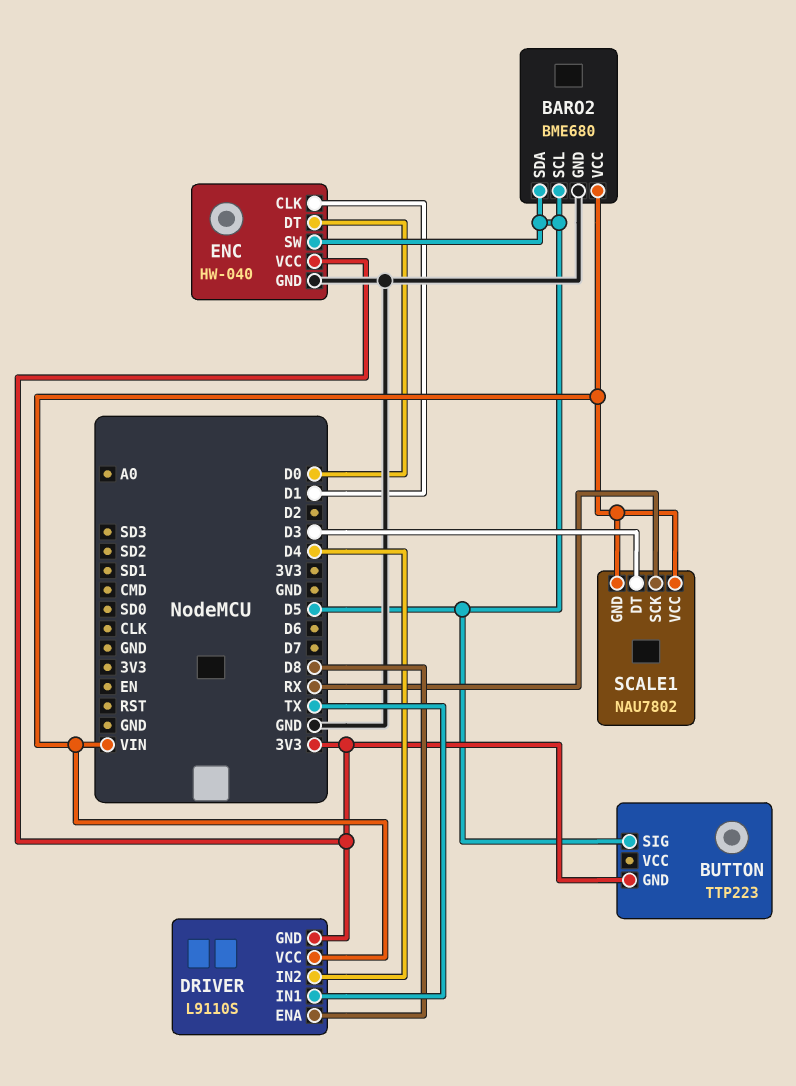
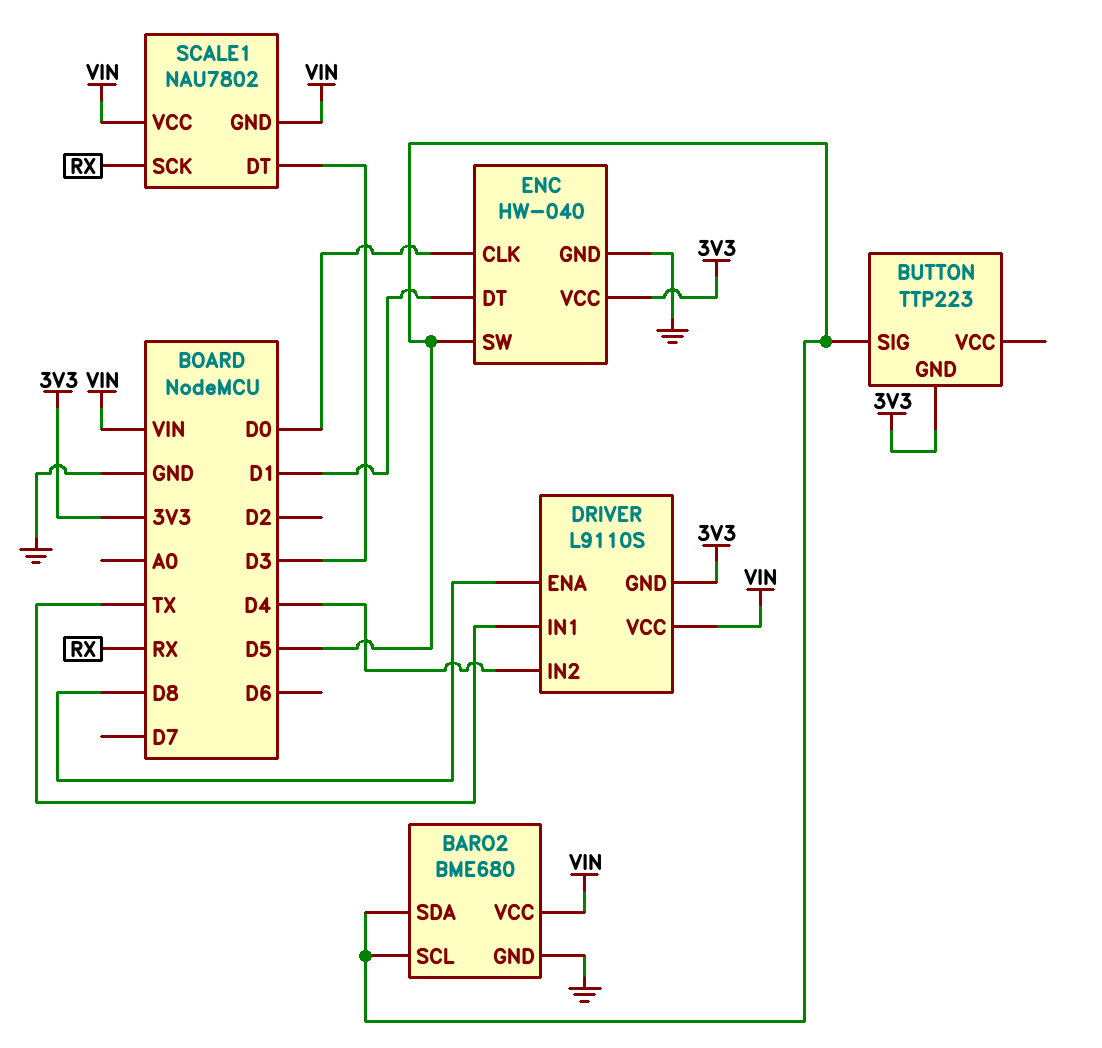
ENC pin CLK: D1 -> D0
ENC pin DT: D0 -> D1

